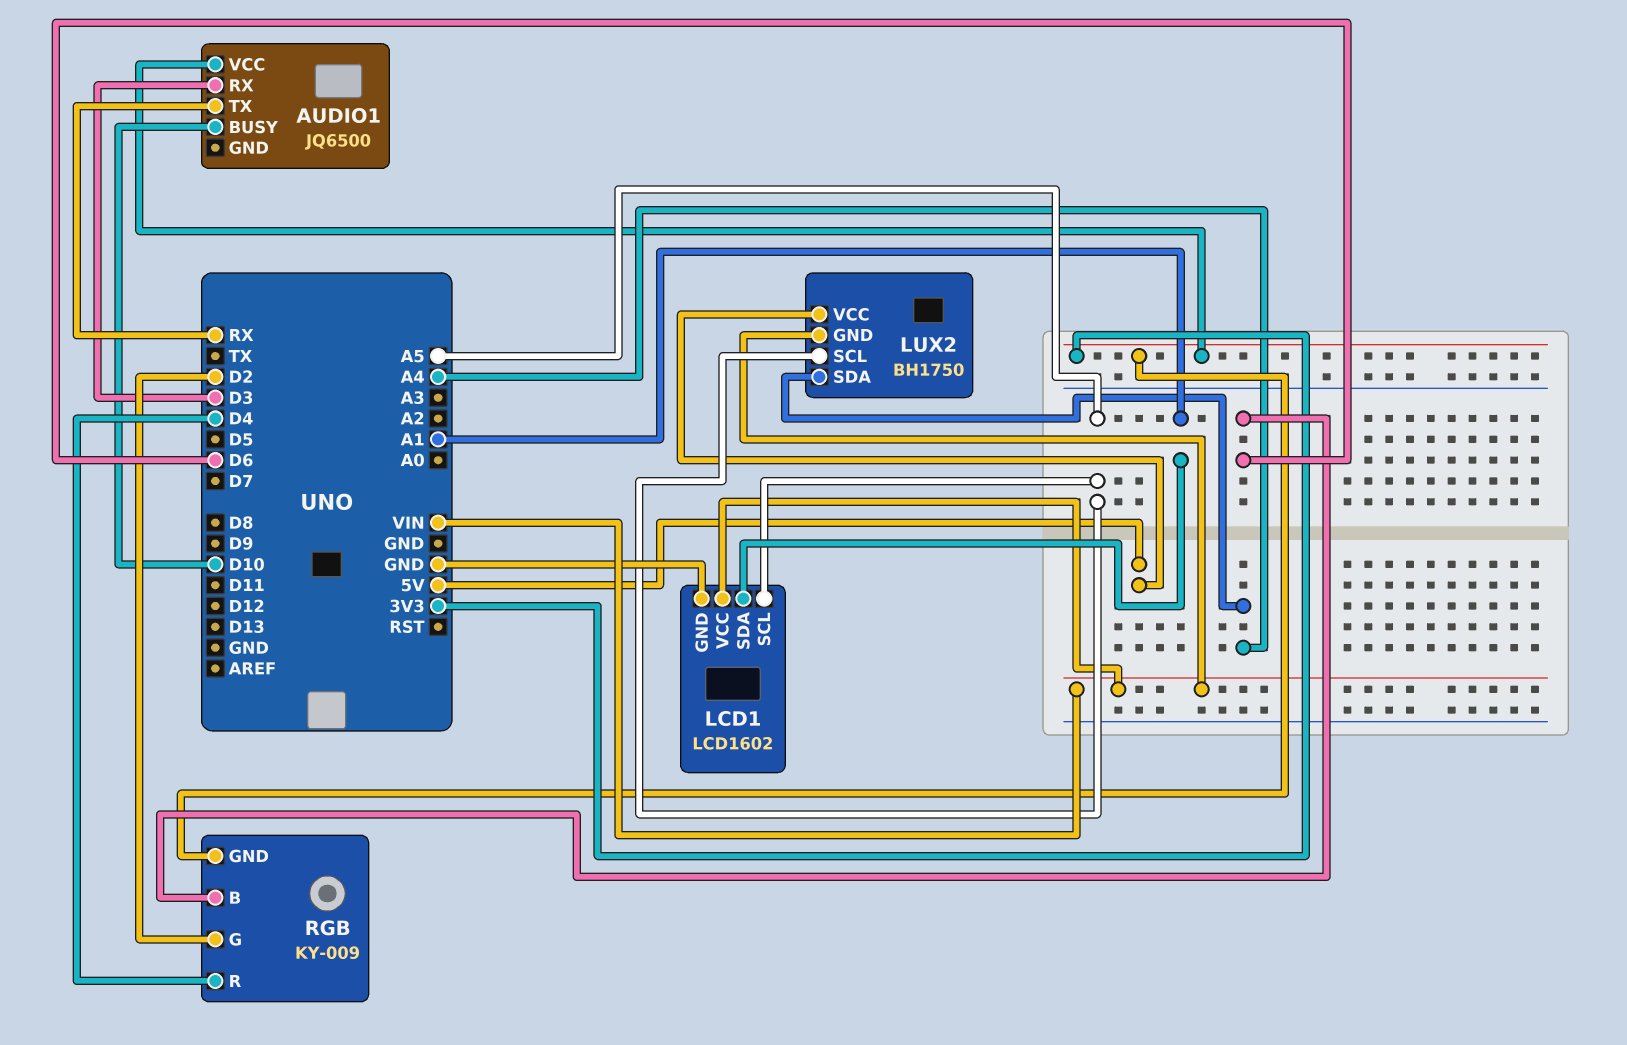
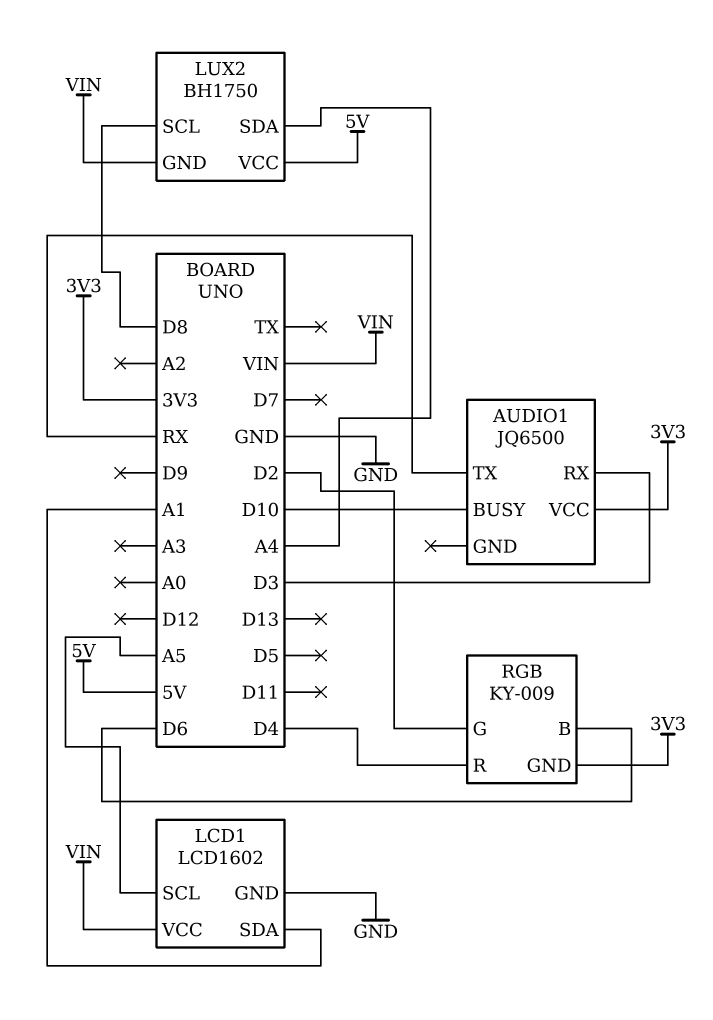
LUX2 pin SCL: A5 -> D8

